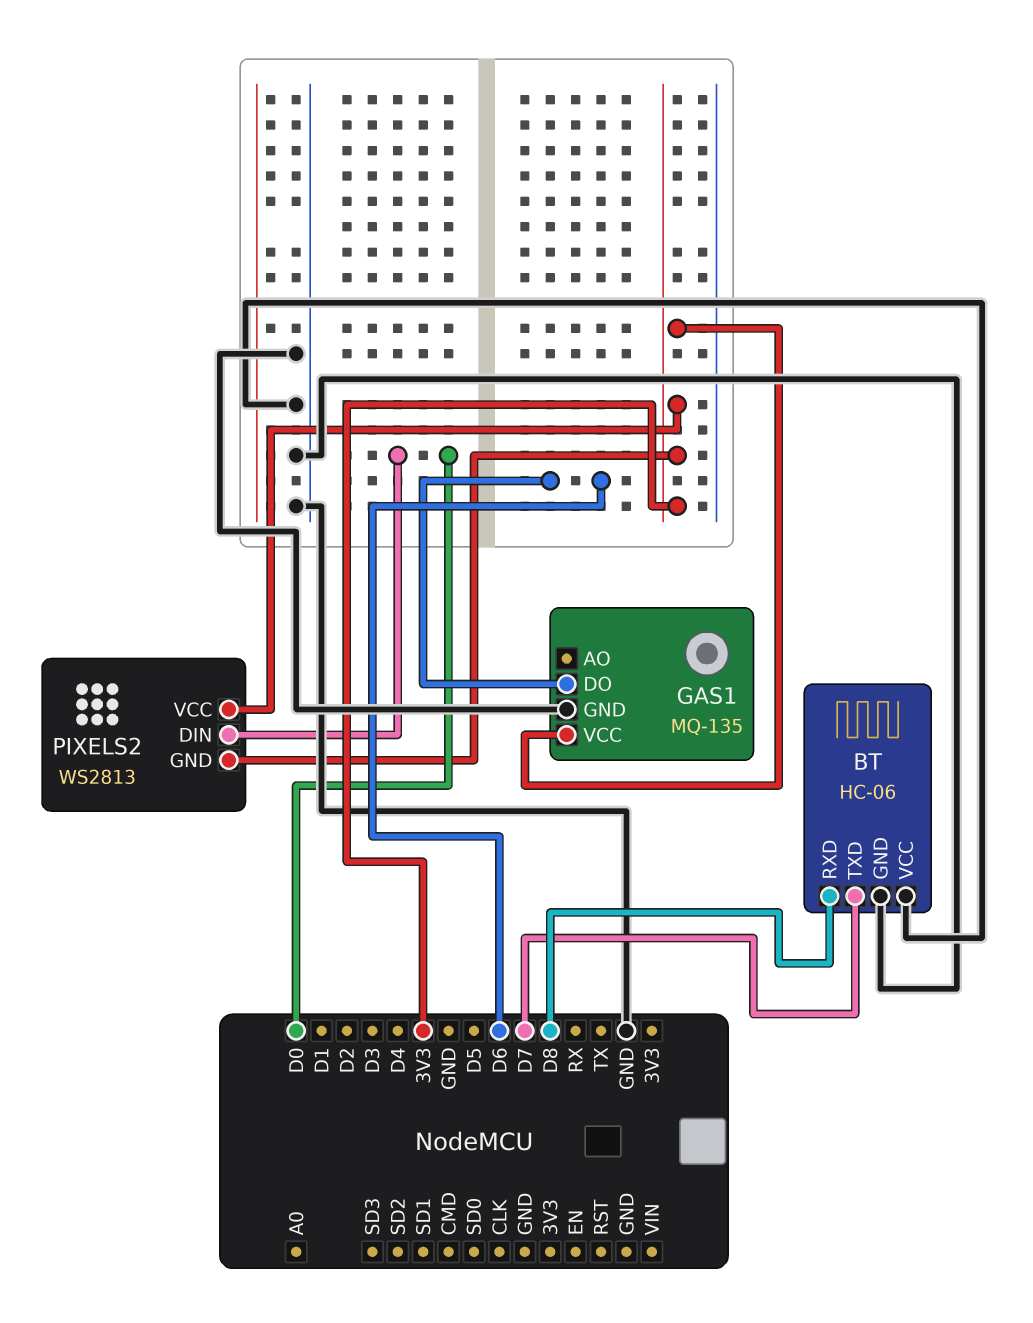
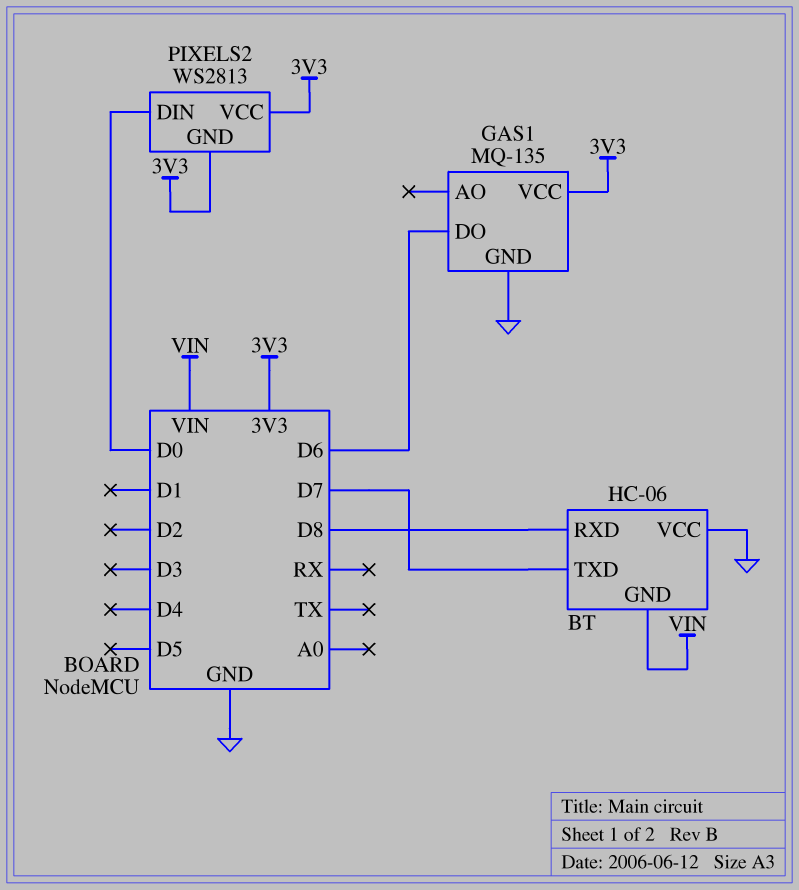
BT pin GND: GND -> VIN

